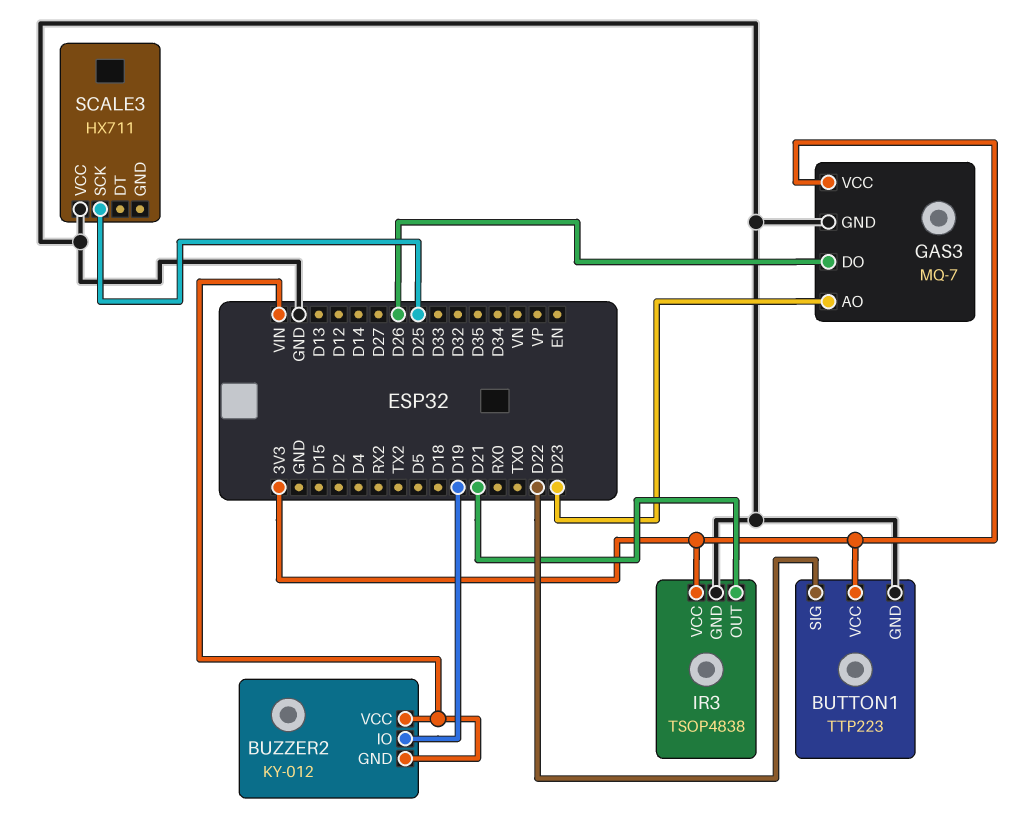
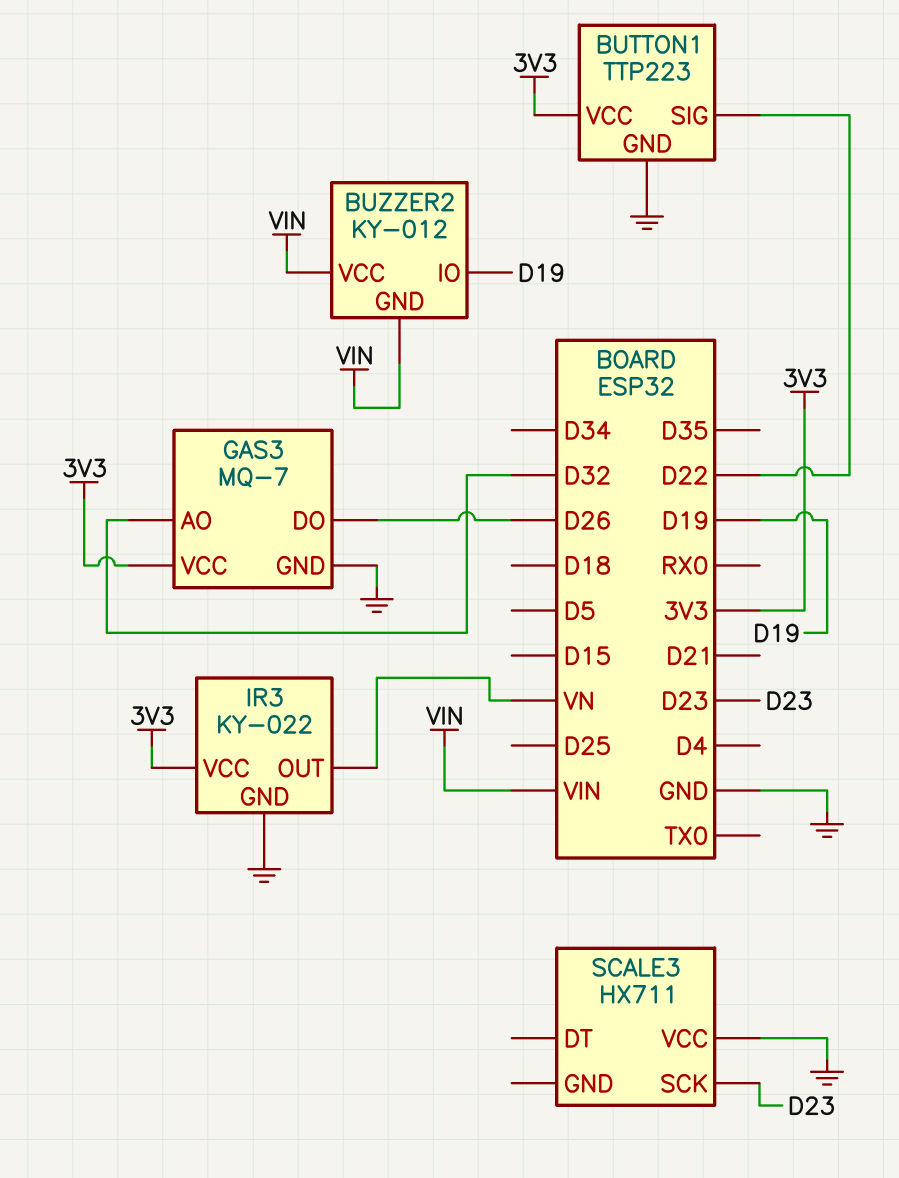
GAS3 pin AO: D23 -> D32
IR3: TSOP4838 -> KY-022
IR3 pin OUT: D21 -> VN
SCALE3 pin SCK: D25 -> D23

